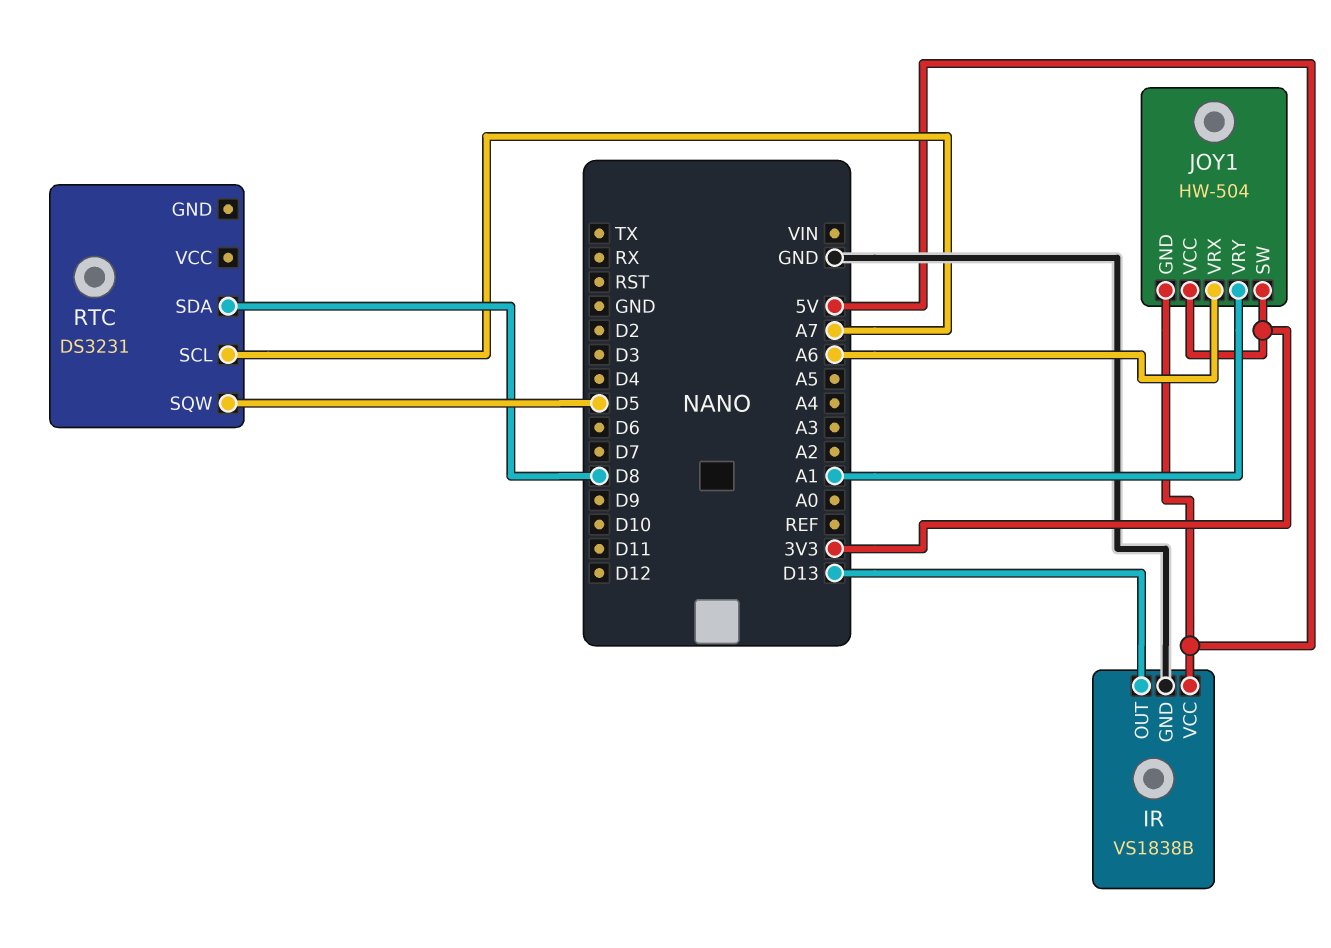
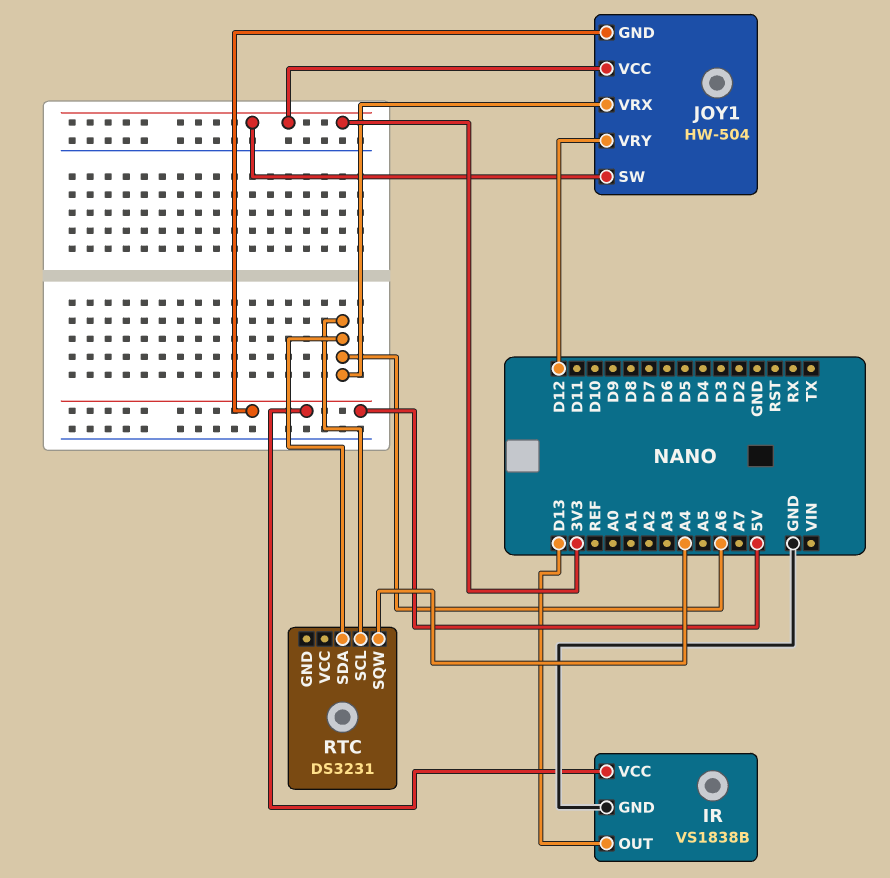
JOY1 pin VRY: A1 -> D12
RTC pin SCL: A7 -> A6
RTC pin SDA: D8 -> A6
RTC pin SQW: D5 -> A4

